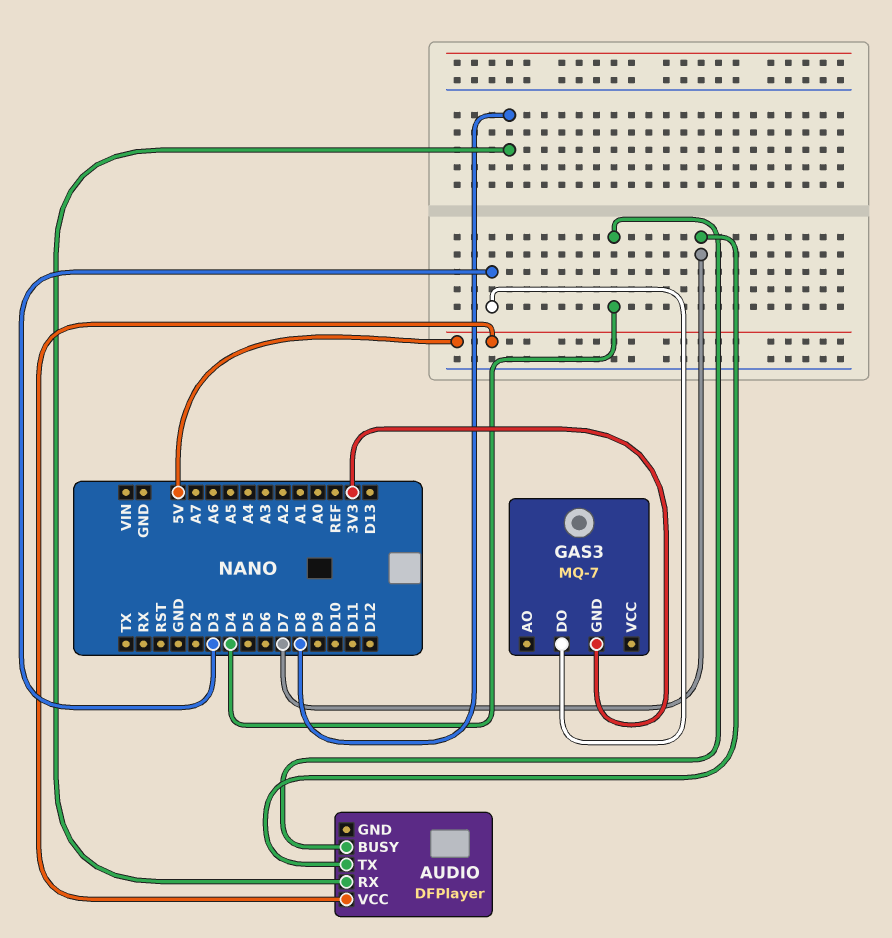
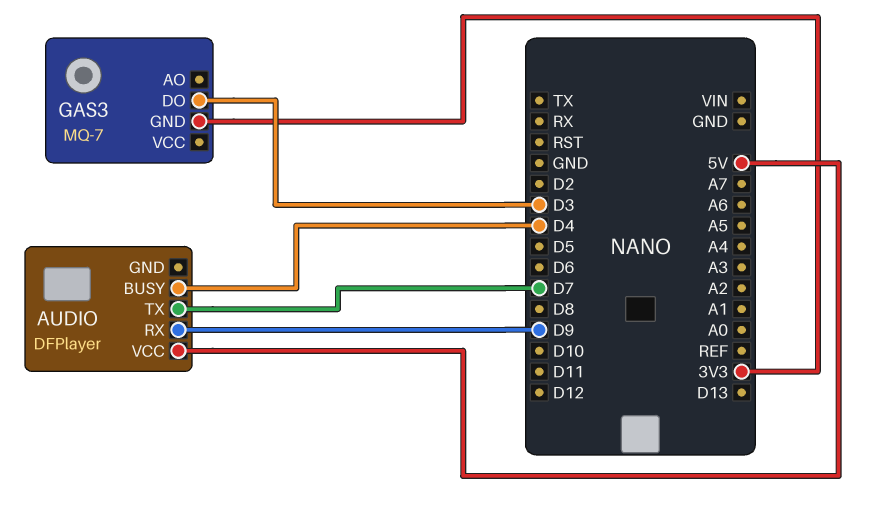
AUDIO pin RX: D8 -> D9

